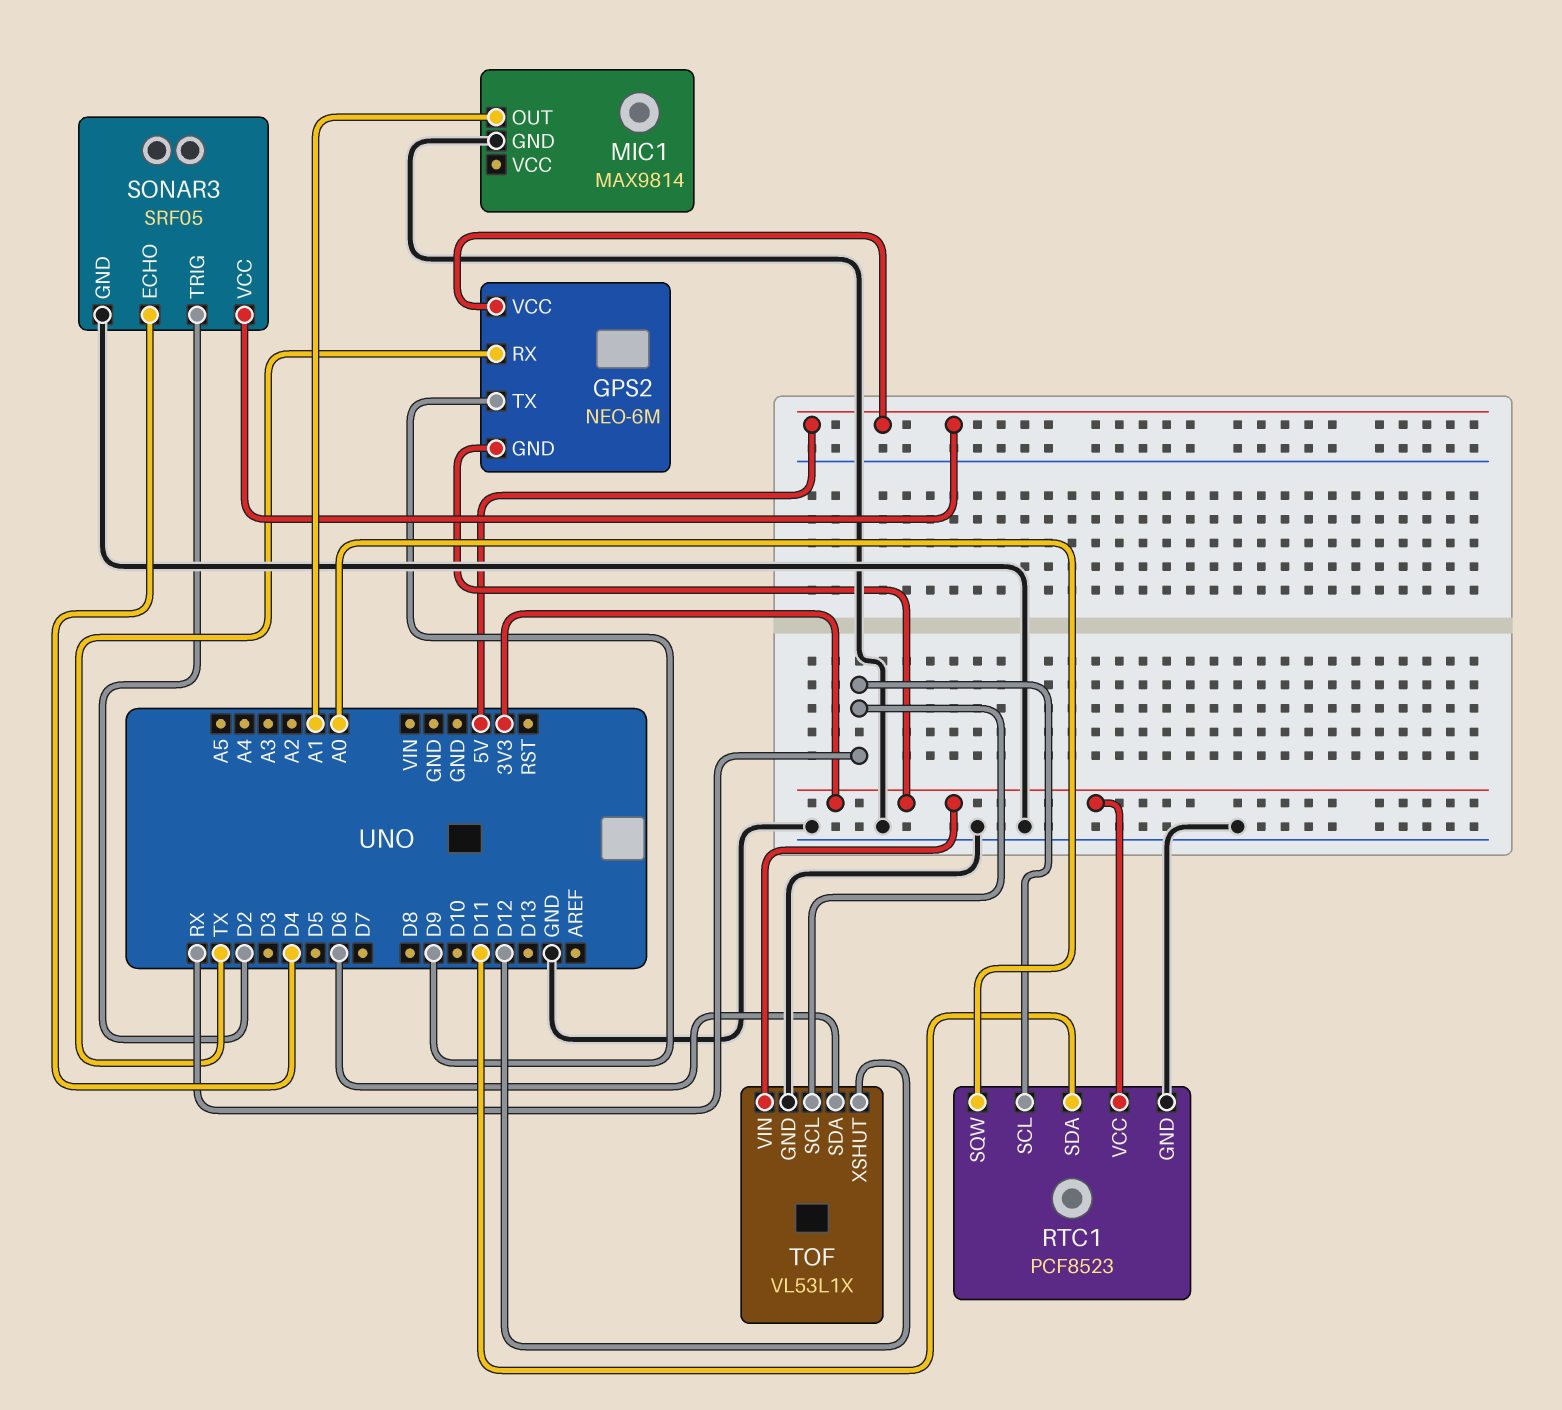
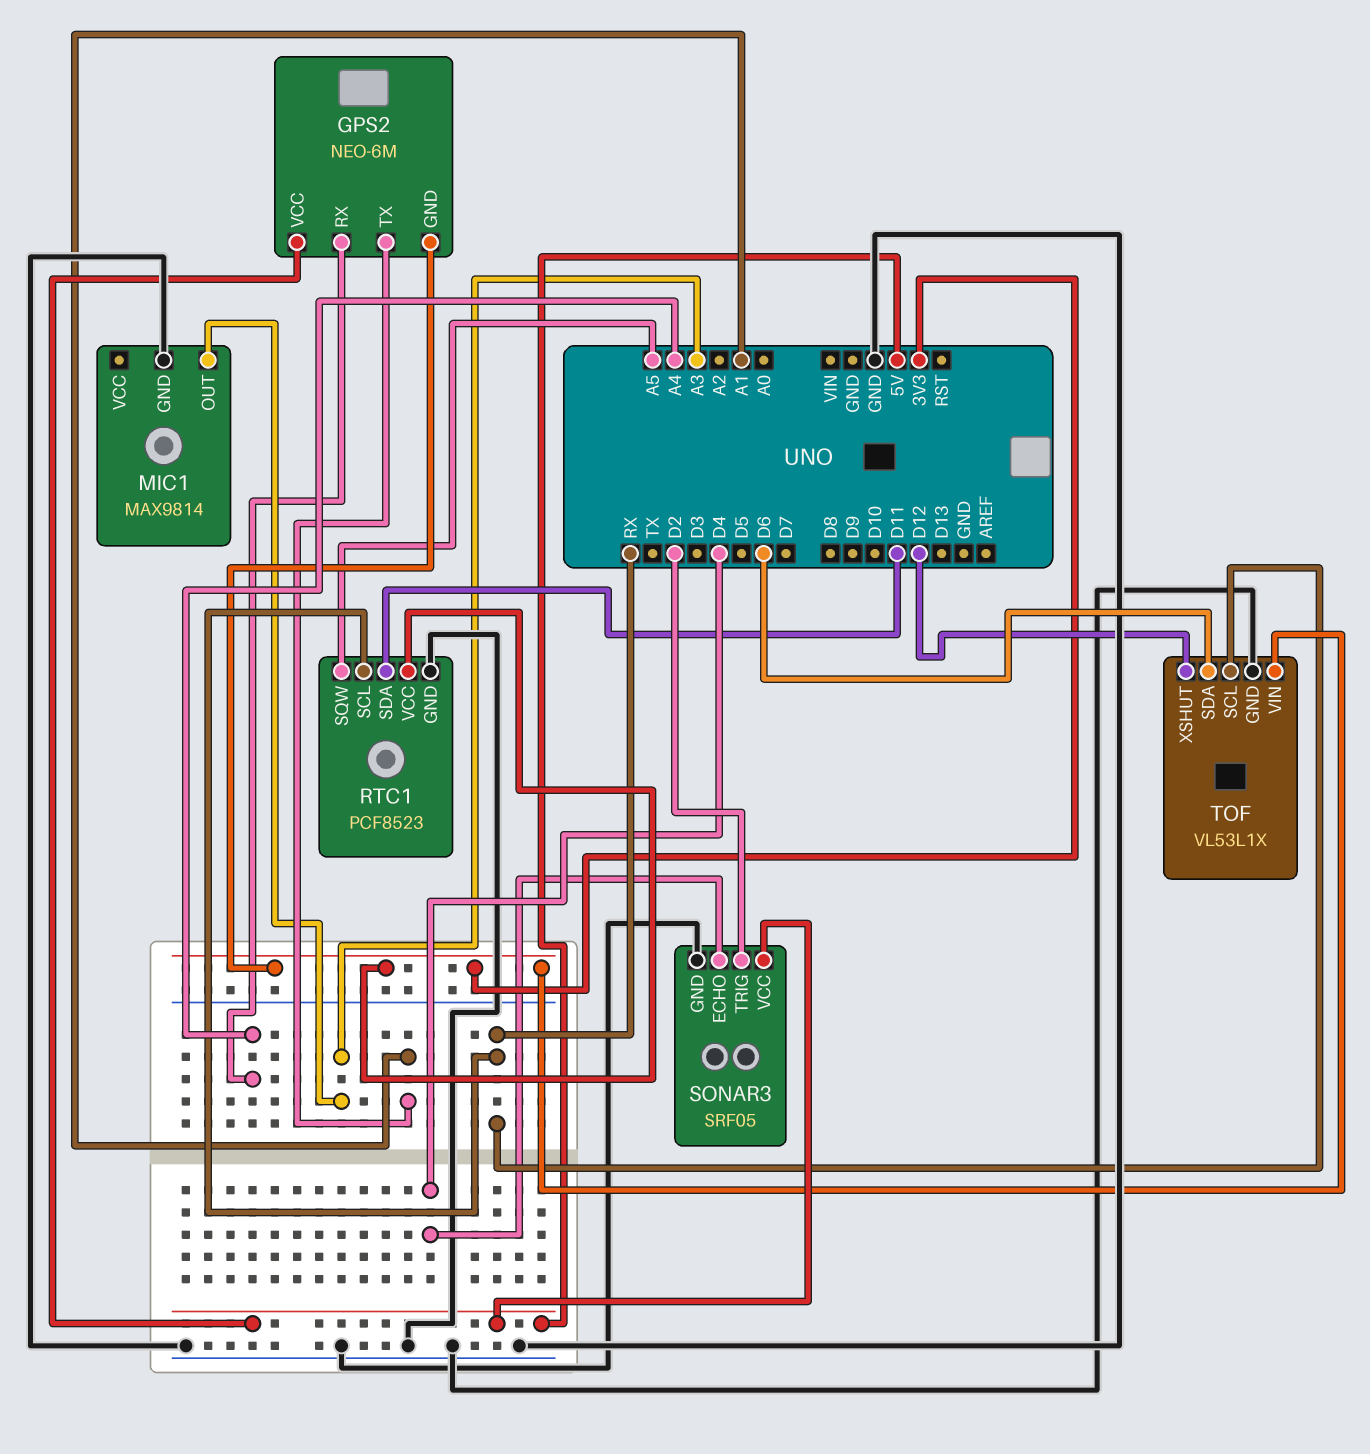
GPS2 pin RX: TX -> A4
GPS2 pin TX: D9 -> A1
MIC1 pin OUT: A1 -> A3
RTC1 pin SQW: A0 -> A5

